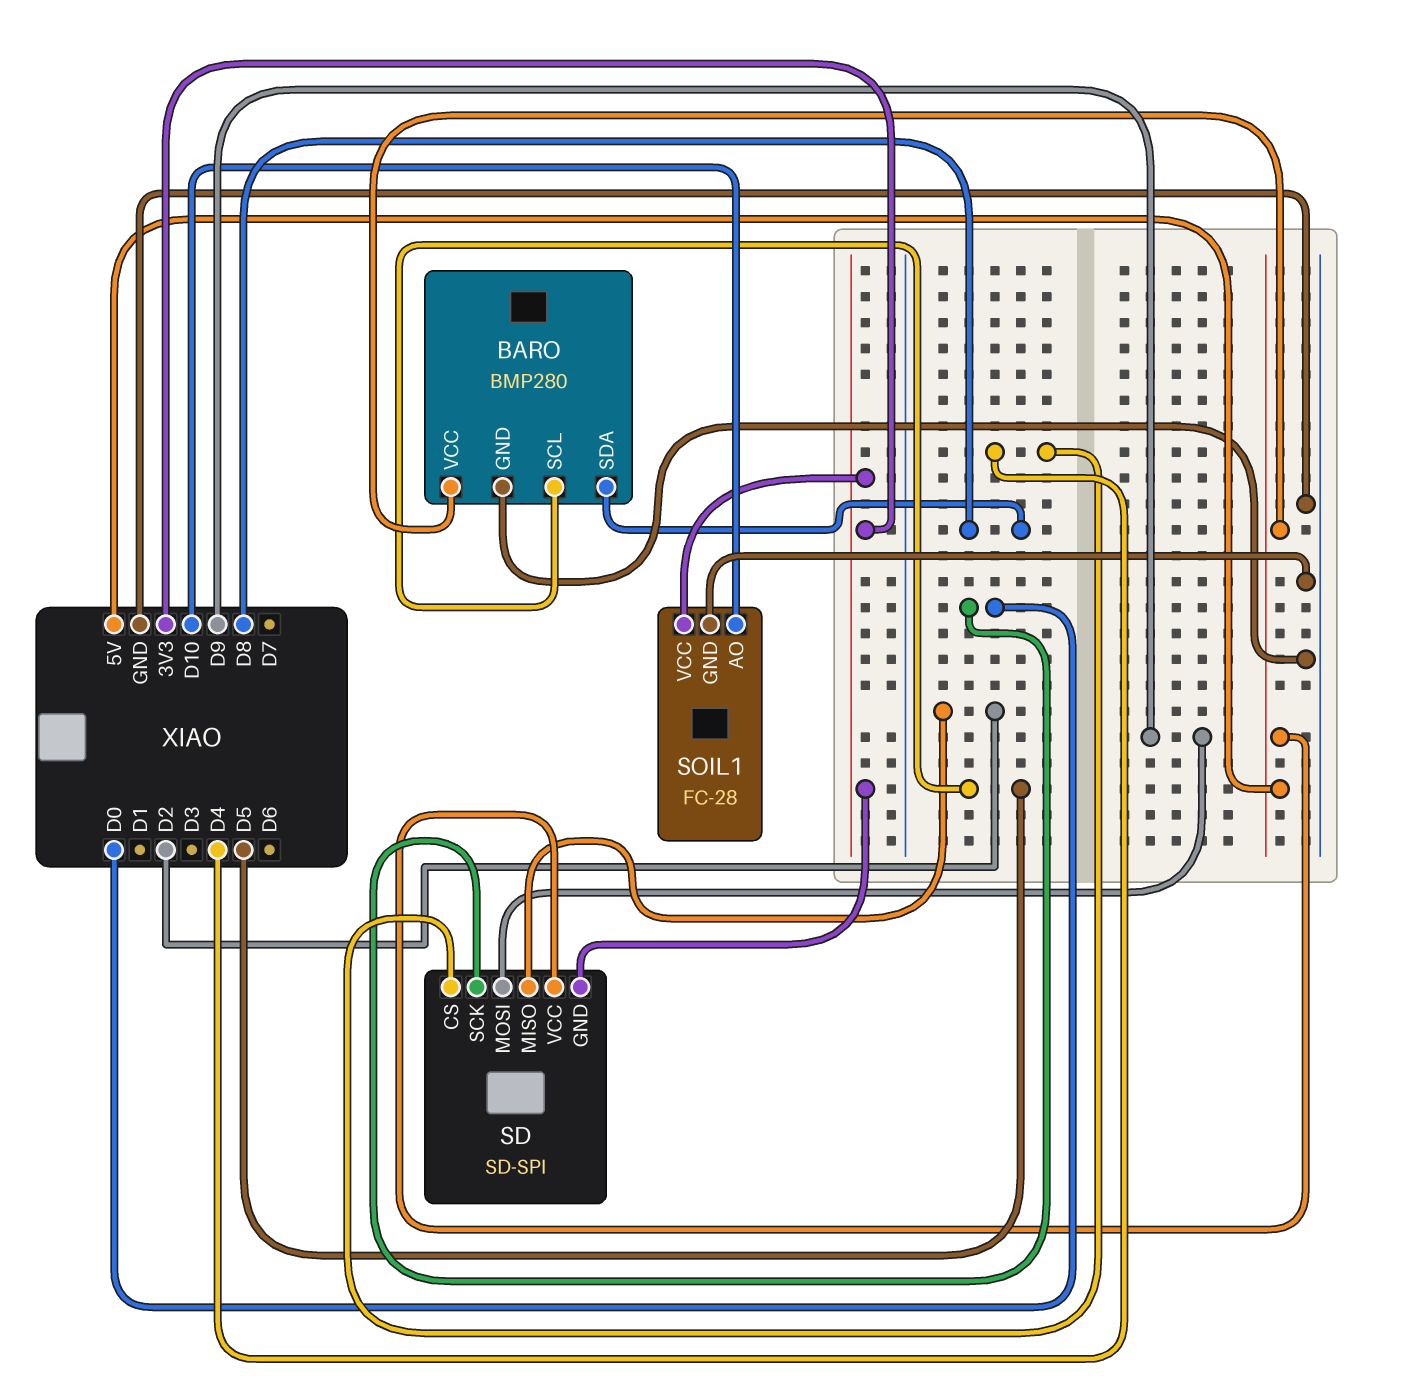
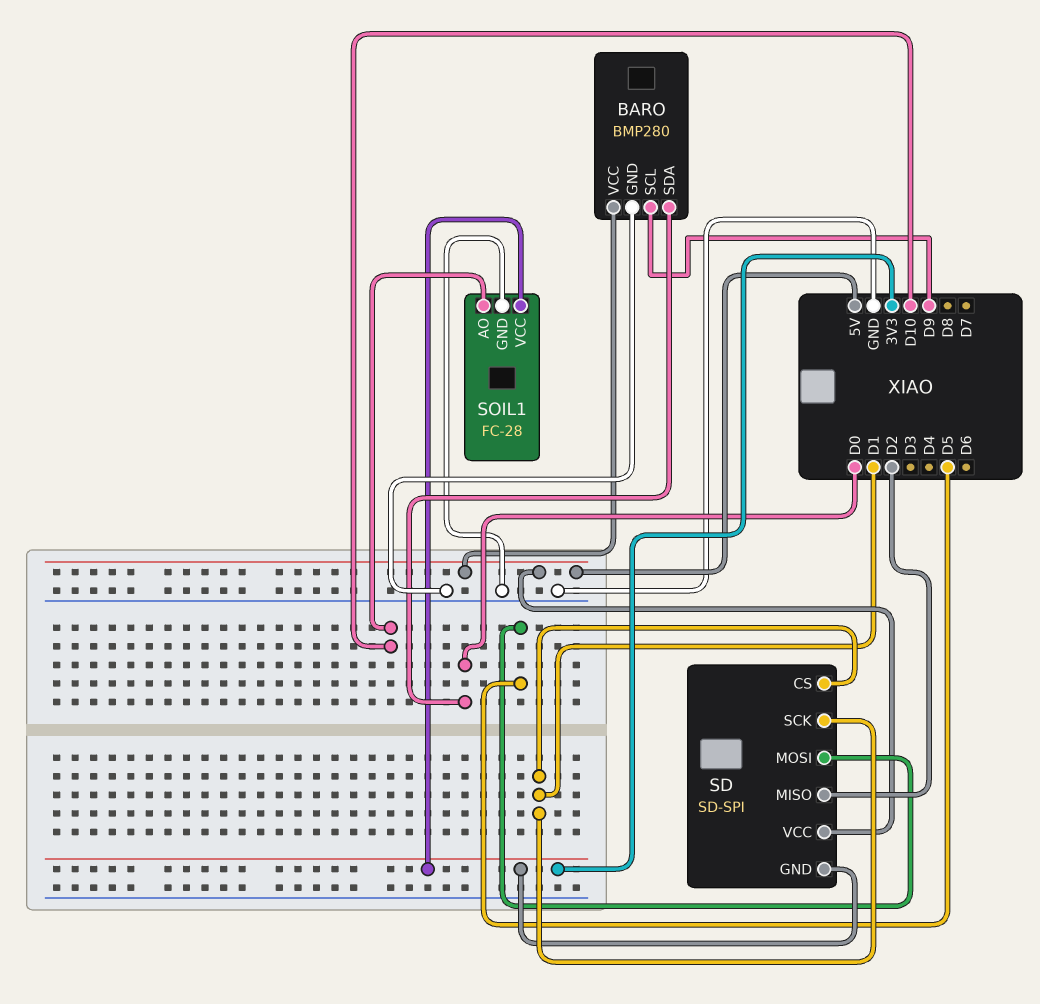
BARO pin SCL: D5 -> D9
BARO pin SDA: D8 -> D0
SD pin CS: D4 -> D1
SD pin MOSI: D9 -> D5
SD pin SCK: D0 -> D1

